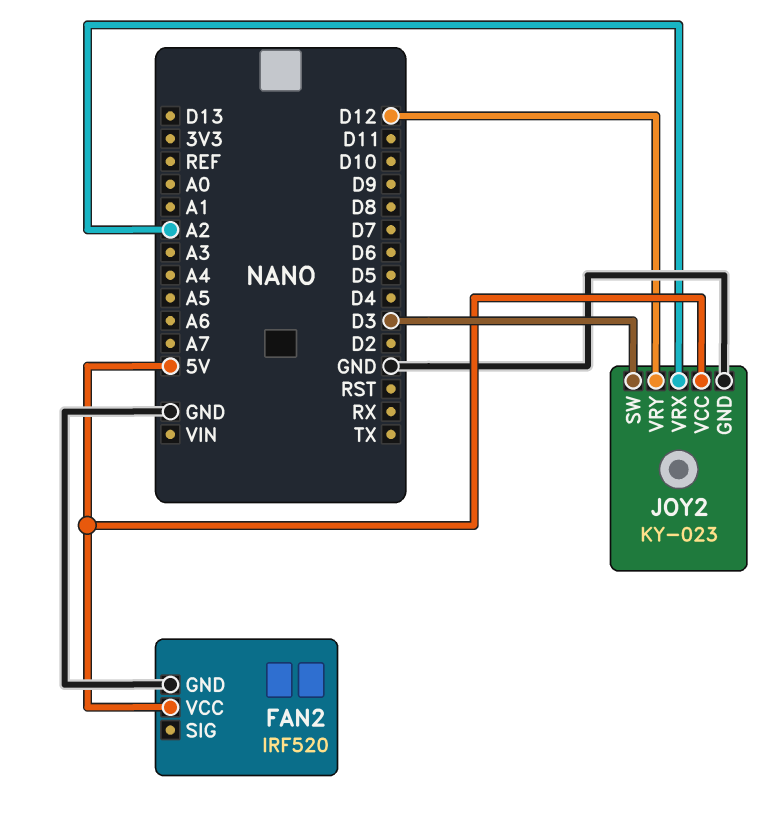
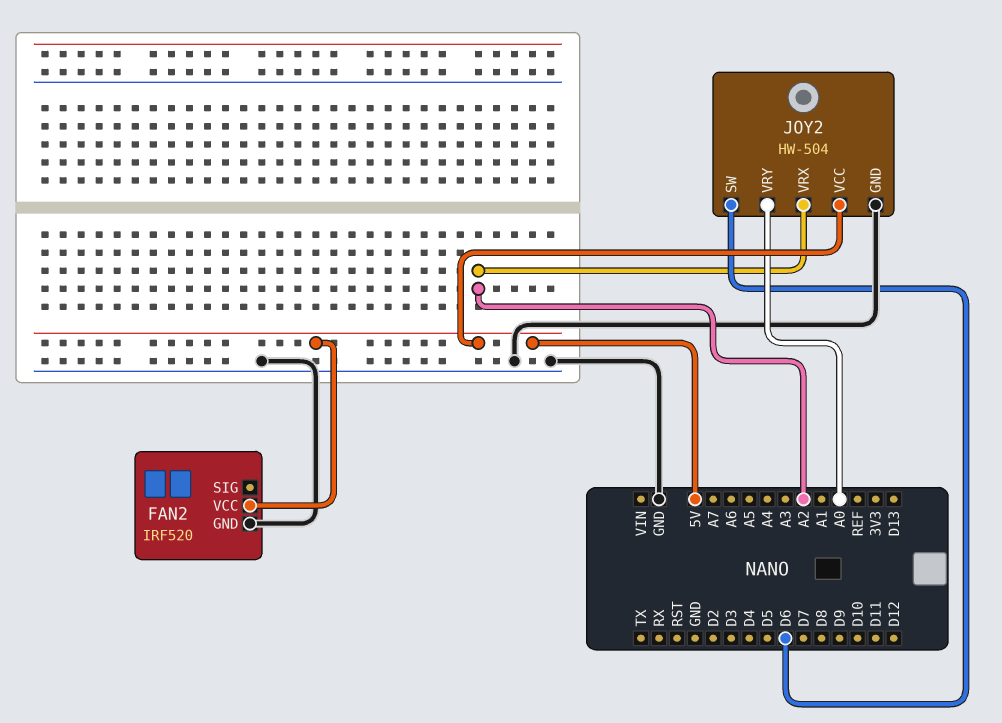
JOY2: KY-023 -> HW-504
JOY2 pin SW: D3 -> D6
JOY2 pin VRY: D12 -> A0

